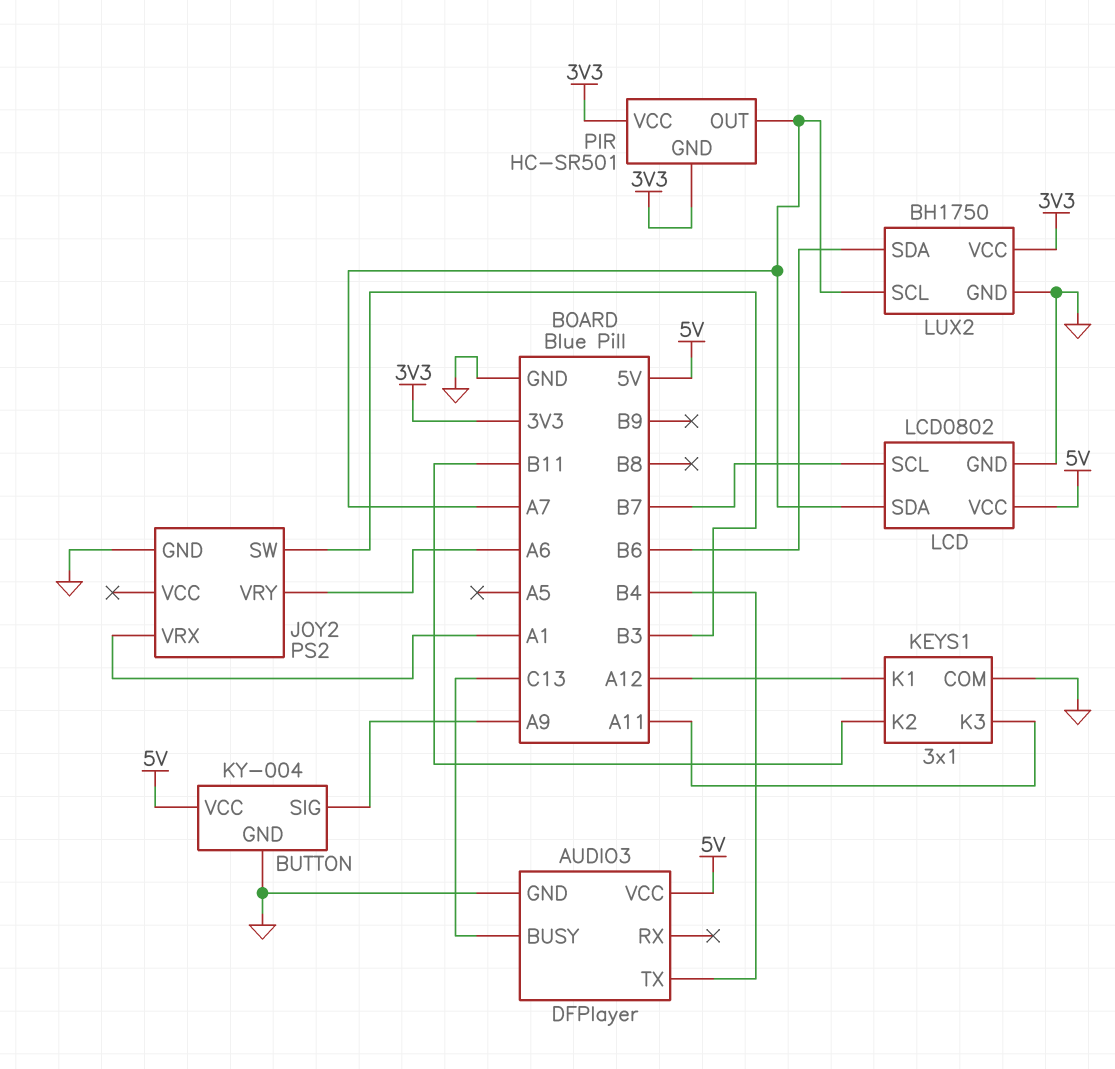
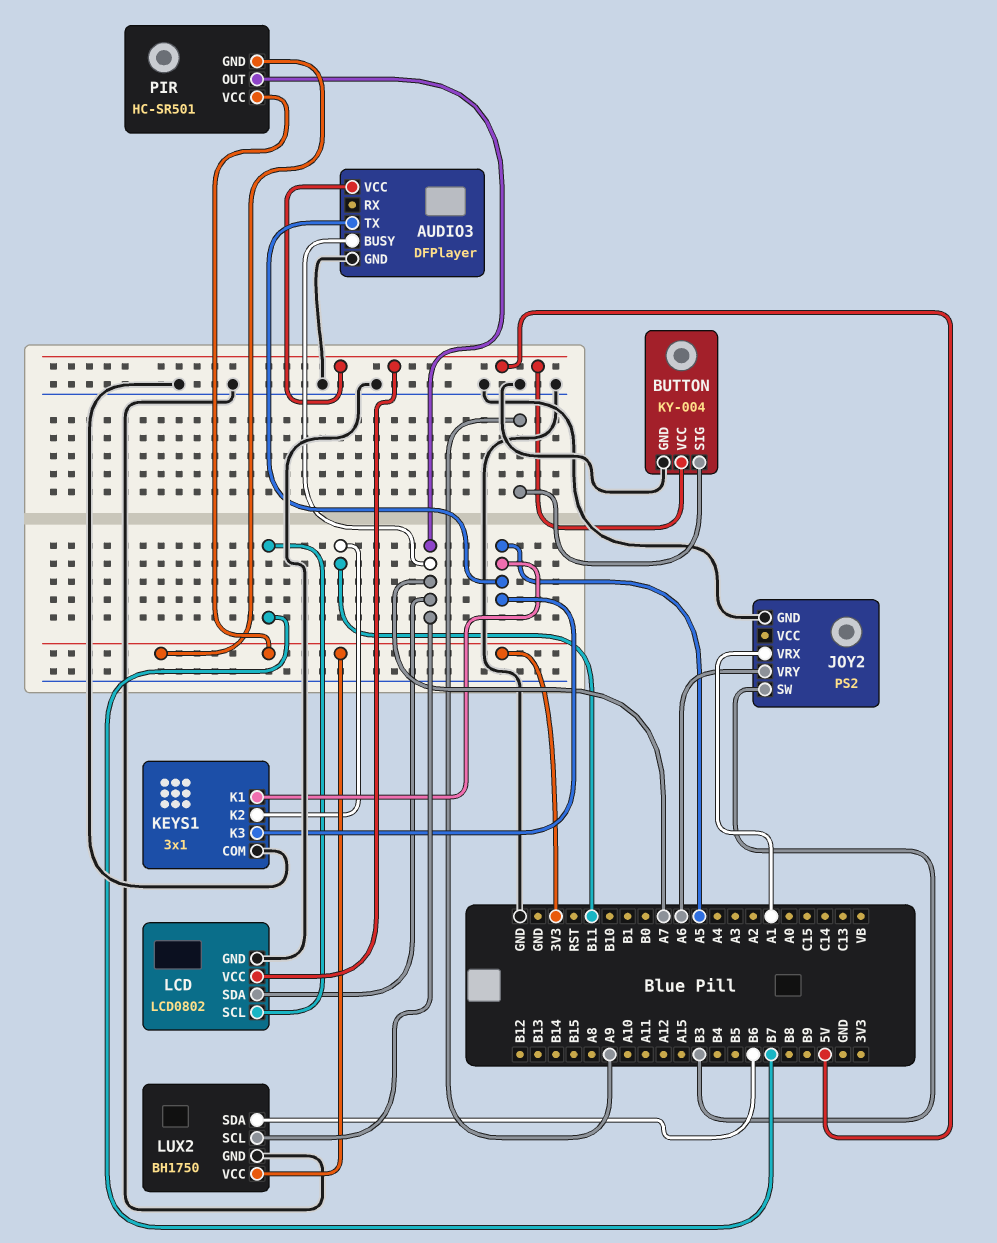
AUDIO3 pin BUSY: C13 -> A7
AUDIO3 pin TX: B4 -> A5
KEYS1 pin K1: A12 -> A5
KEYS1 pin K3: A11 -> A5

